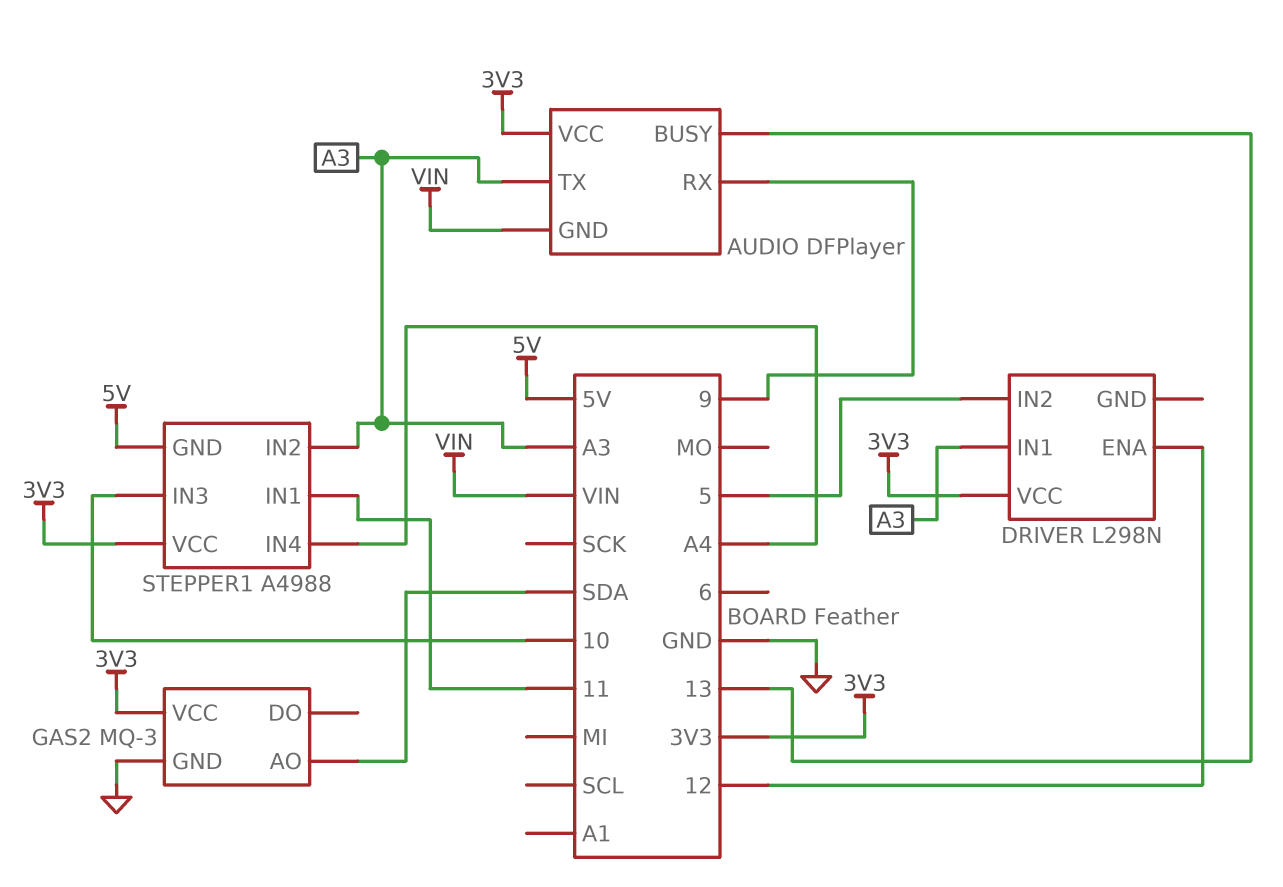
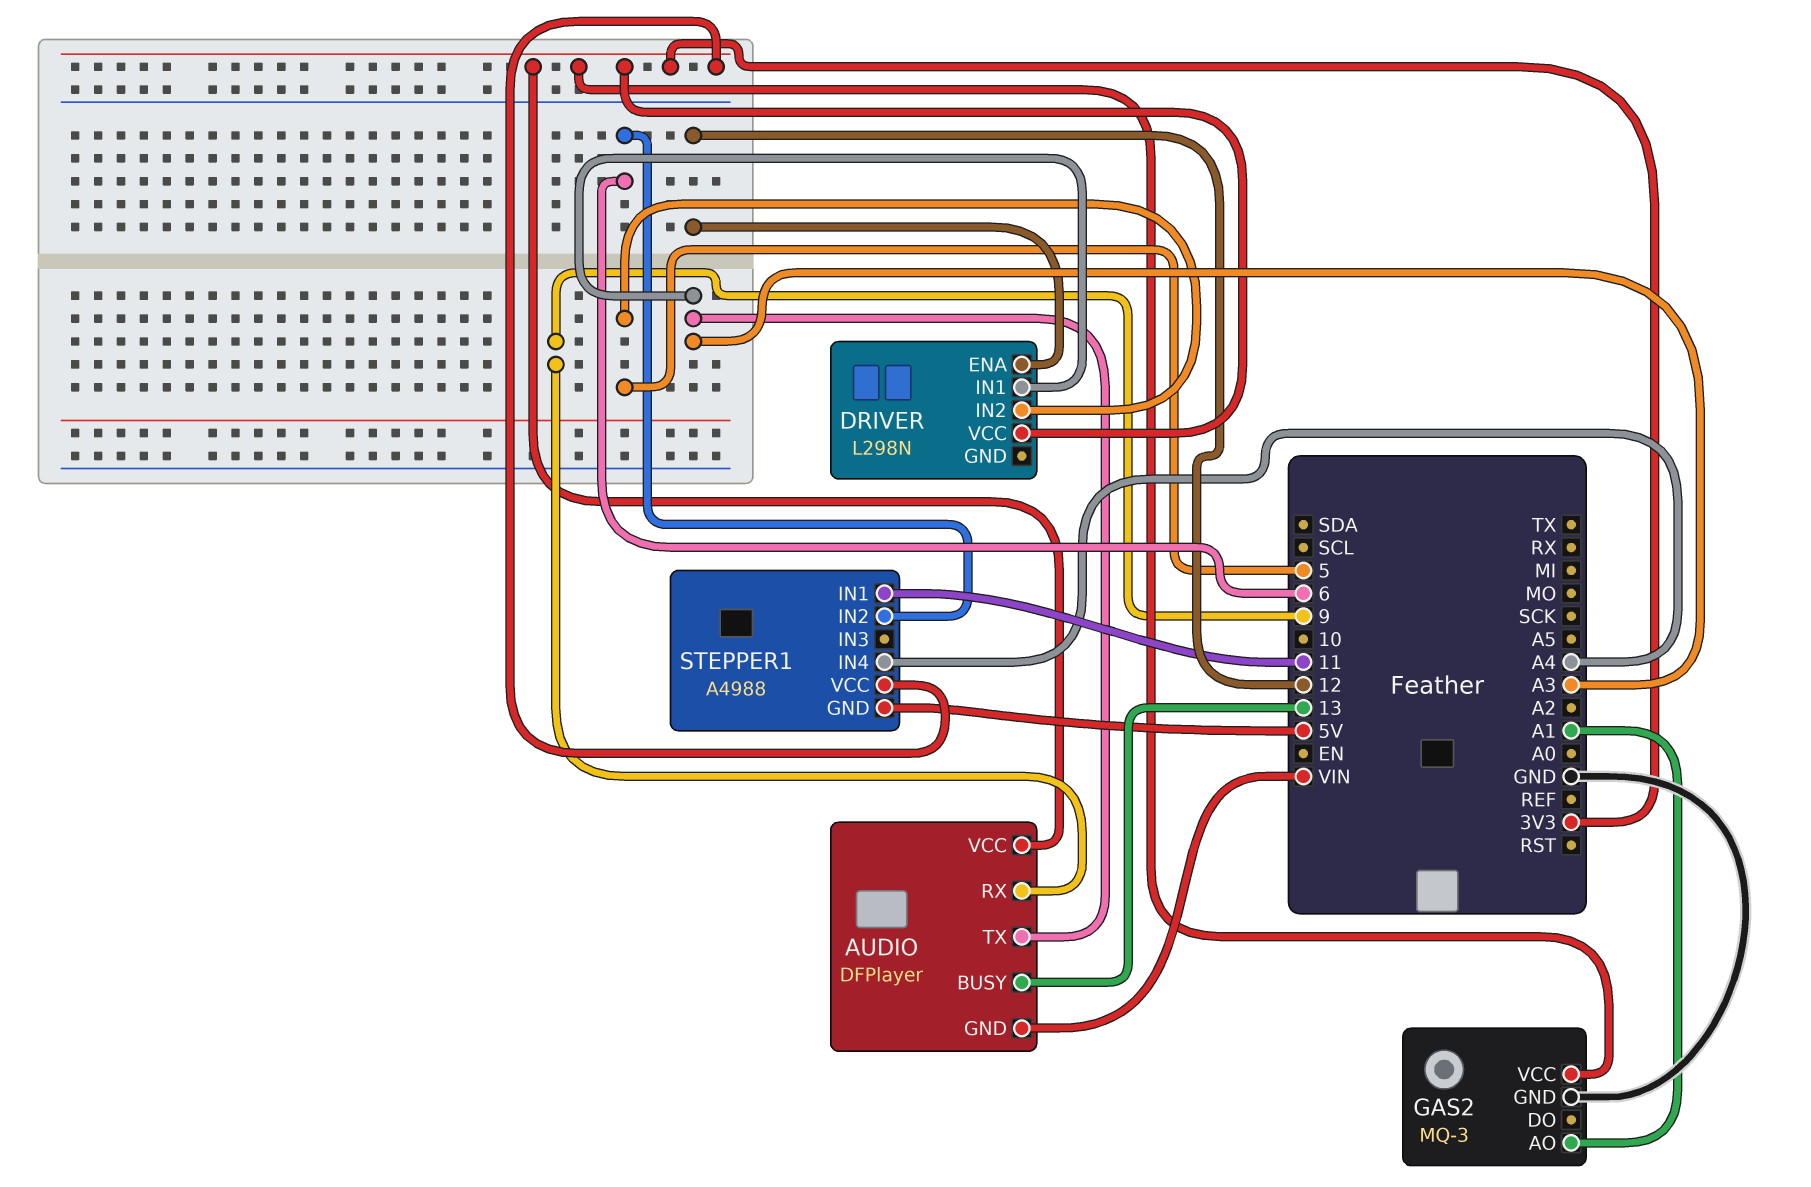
GAS2 pin AO: SDA -> A1
STEPPER1 pin IN2: A3 -> 6
STEPPER1 pin IN3: 10 -> none

